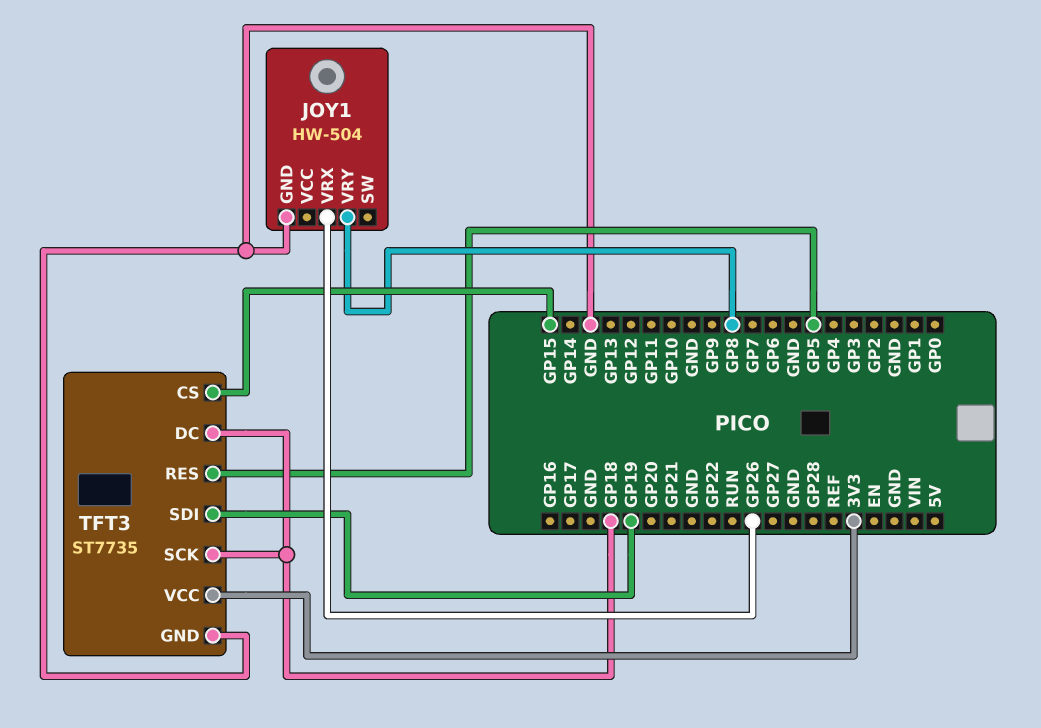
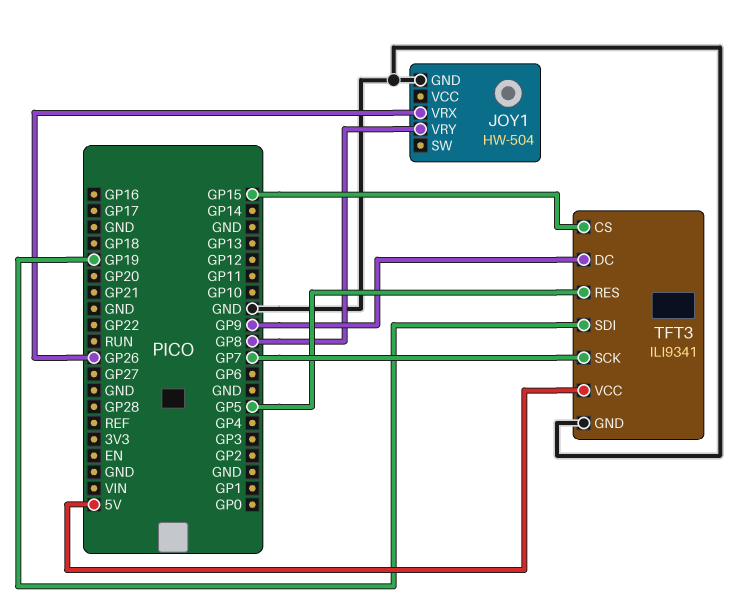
TFT3: ST7735 -> ILI9341
TFT3 pin DC: GP18 -> GP9
TFT3 pin SCK: GP18 -> GP7
TFT3 pin VCC: 3V3 -> 5V

